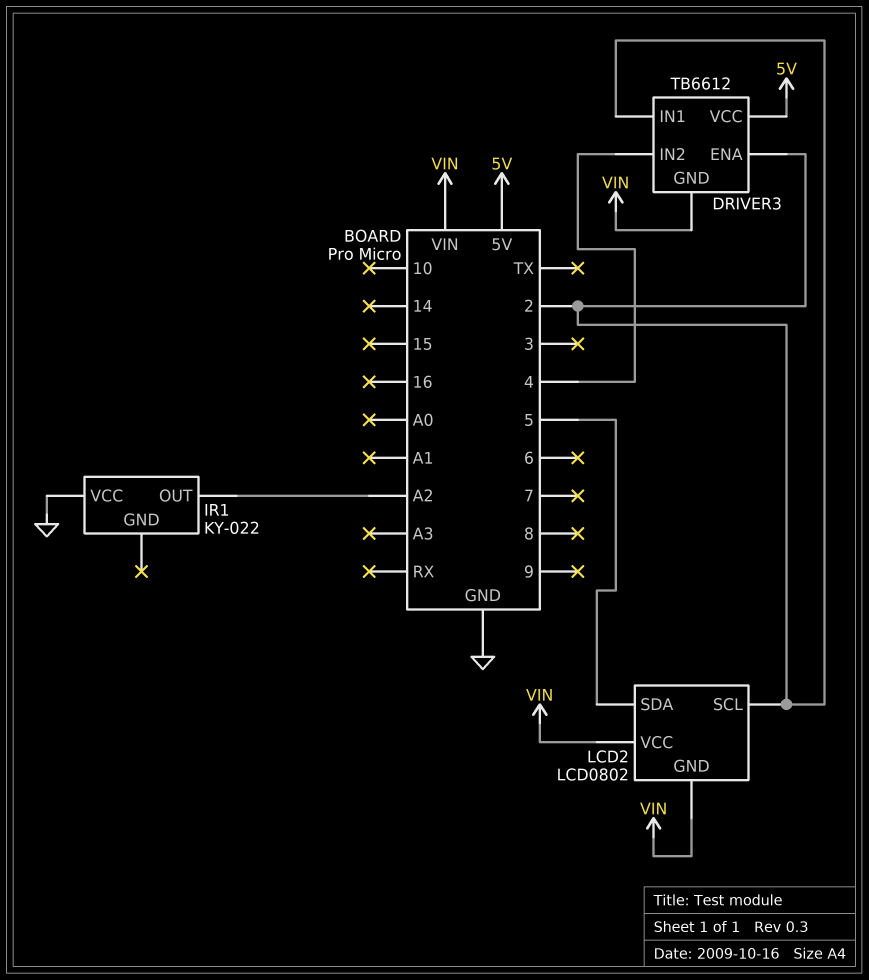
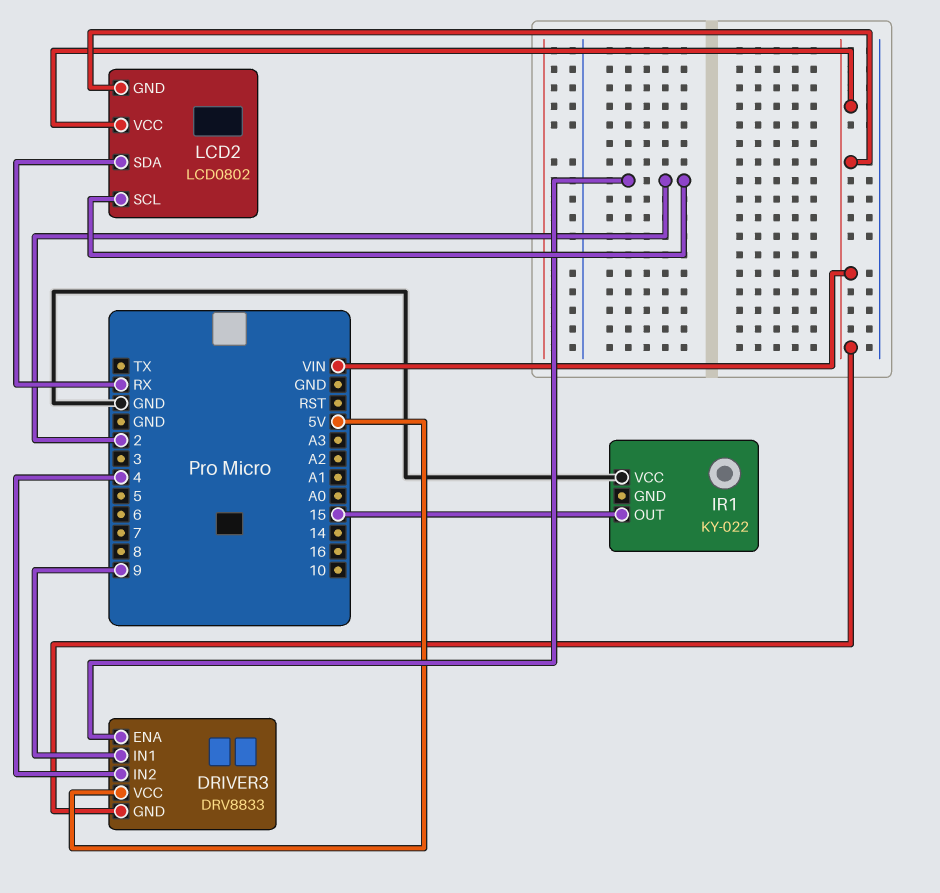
DRIVER3: TB6612 -> DRV8833
DRIVER3 pin IN1: 2 -> 9
IR1 pin OUT: A2 -> 15
LCD2 pin SDA: 5 -> RX

